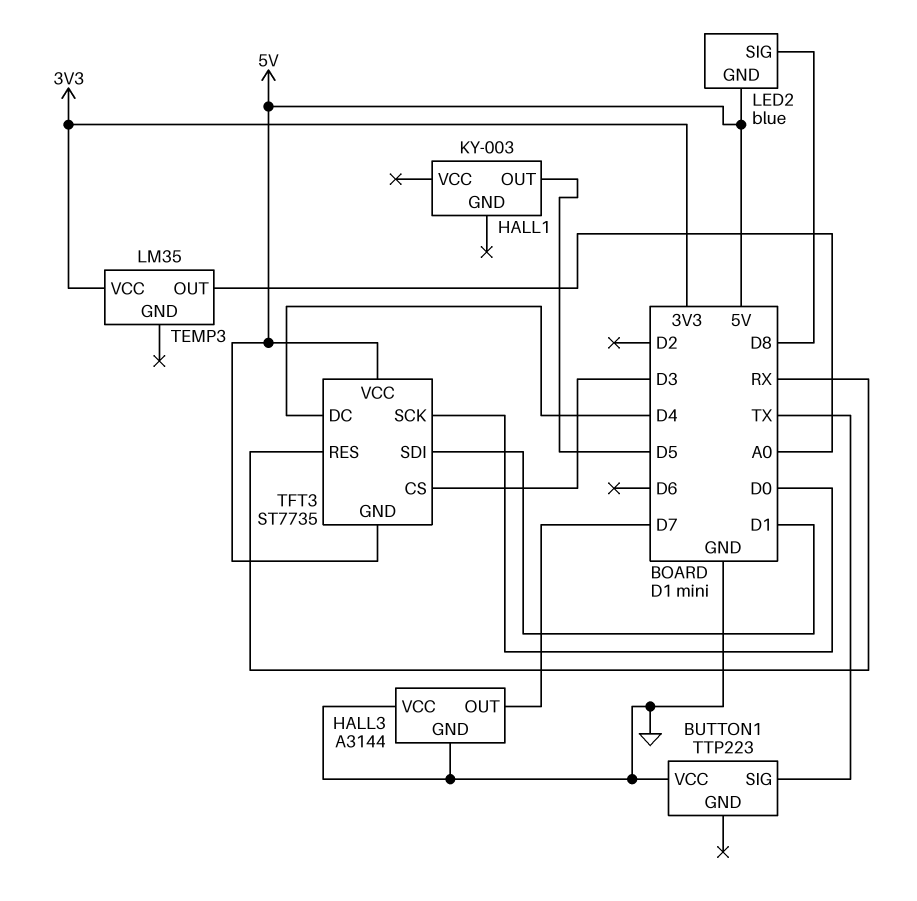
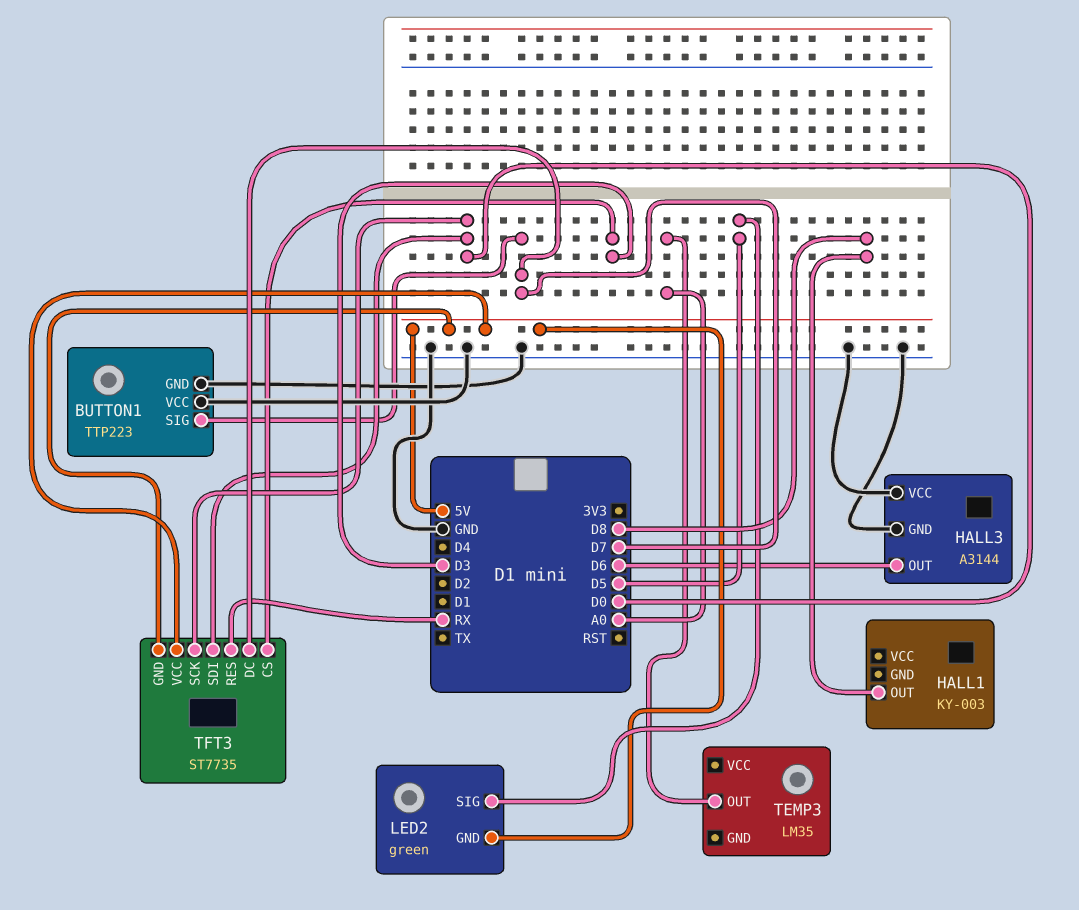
BUTTON1 pin GND: none -> GND
BUTTON1 pin SIG: TX -> D7
HALL1 pin OUT: D5 -> D8
HALL3 pin OUT: D7 -> D6
LED2: blue -> green
LED2 pin SIG: D8 -> D5
TEMP3 pin VCC: 3V3 -> none
TFT3 pin DC: D4 -> D7
TFT3 pin SDI: D1 -> D0

